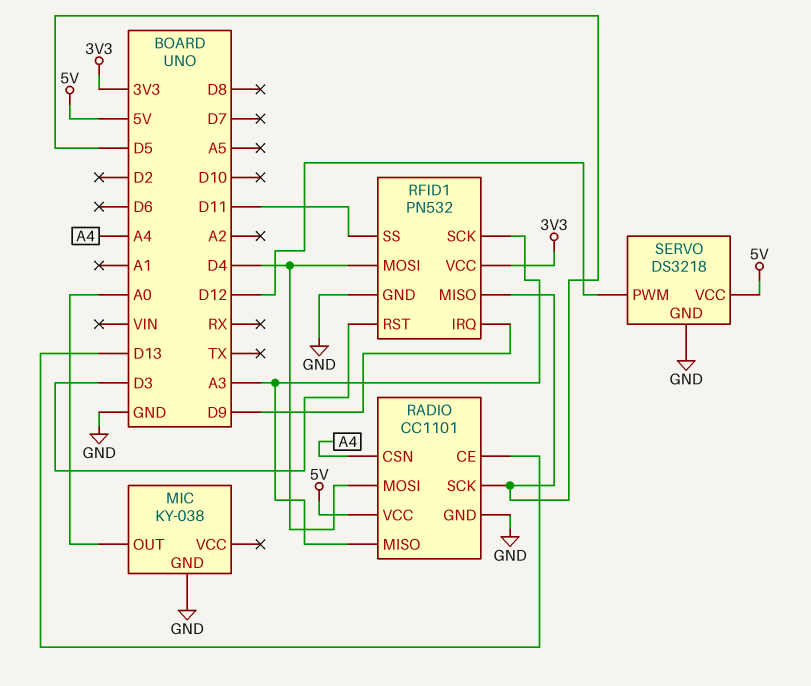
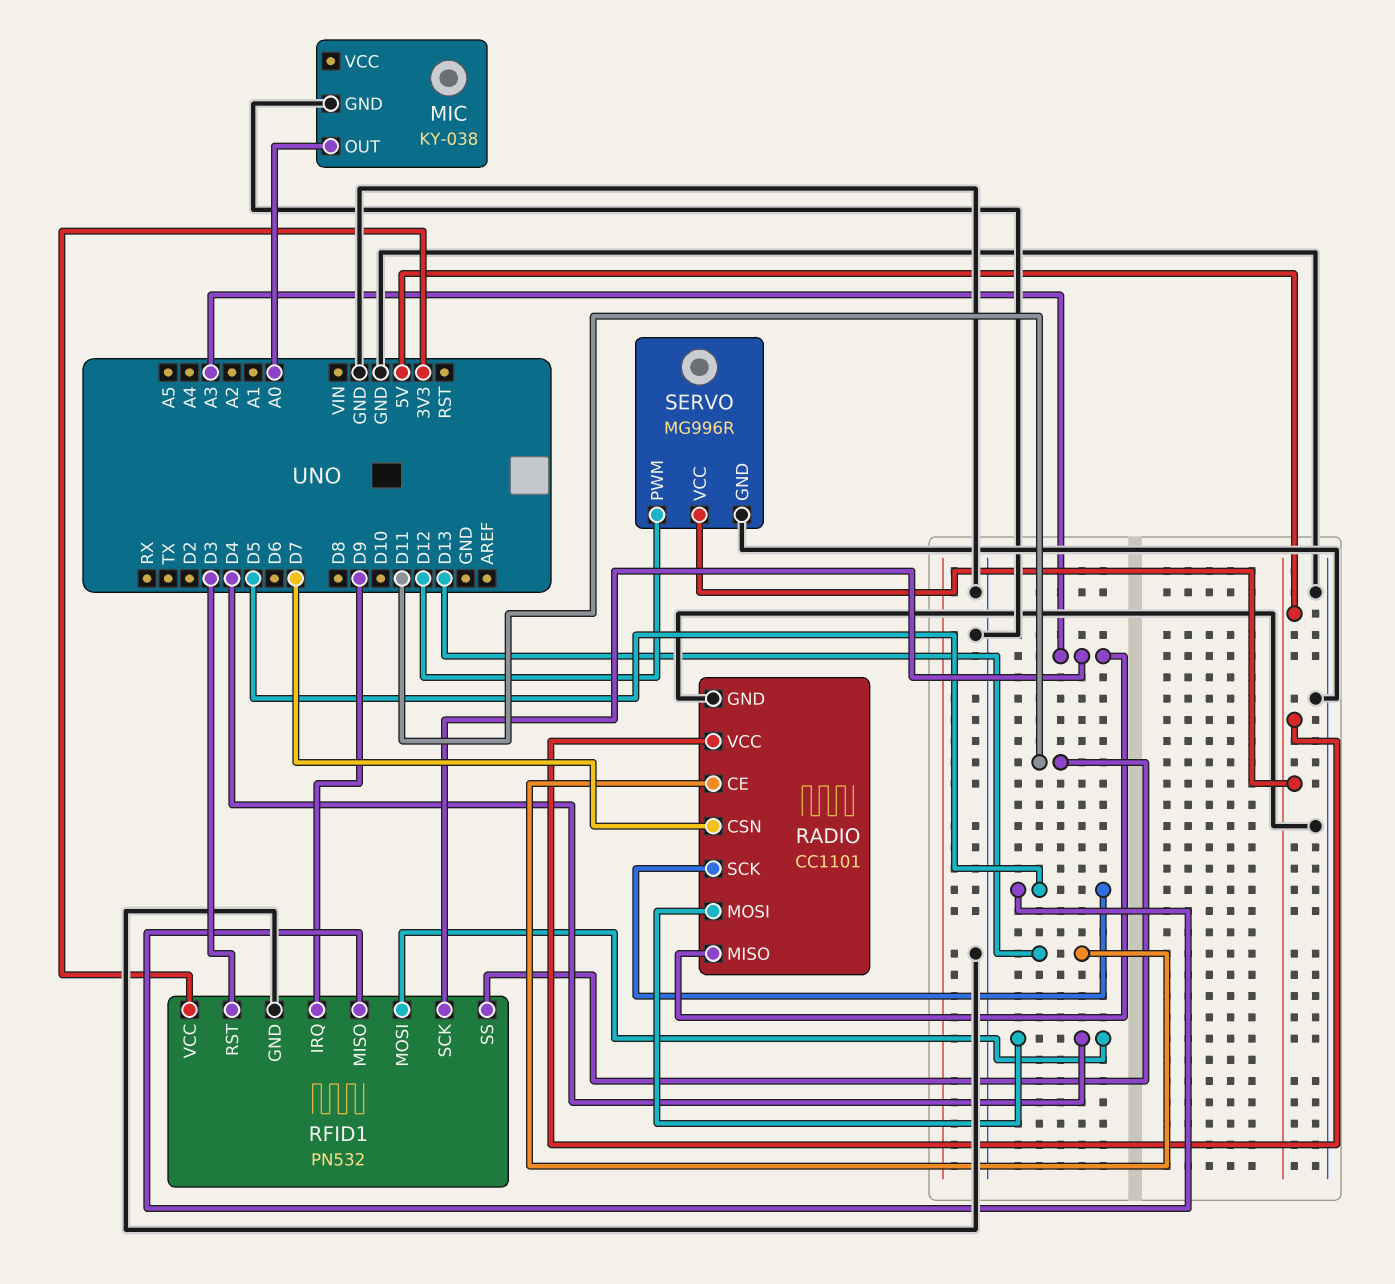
RADIO pin CSN: A4 -> D7
SERVO: DS3218 -> MG996R

